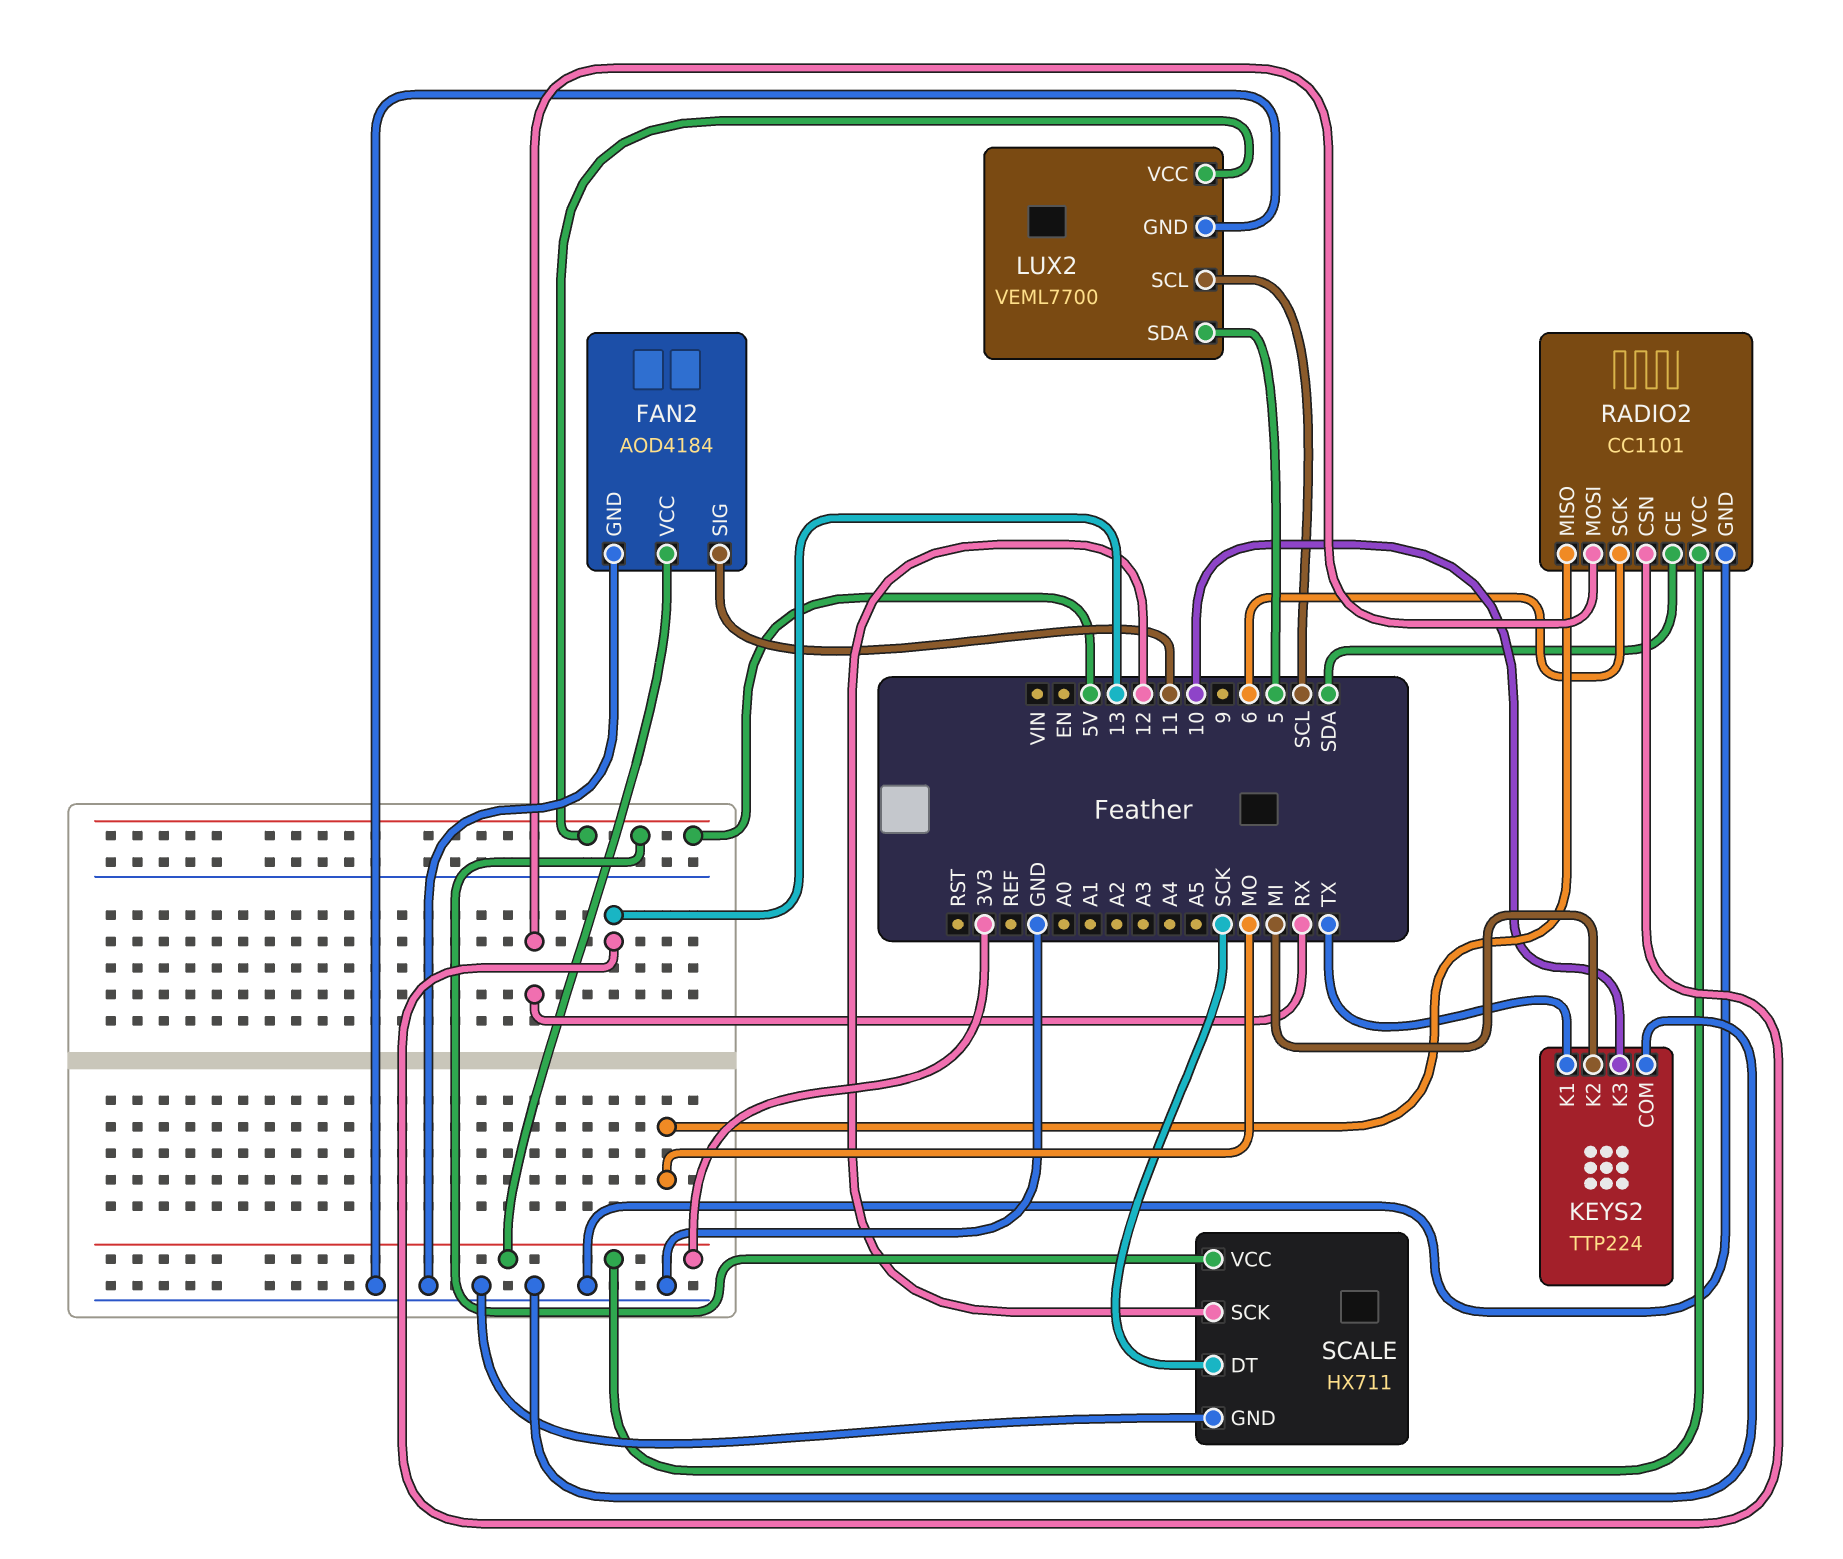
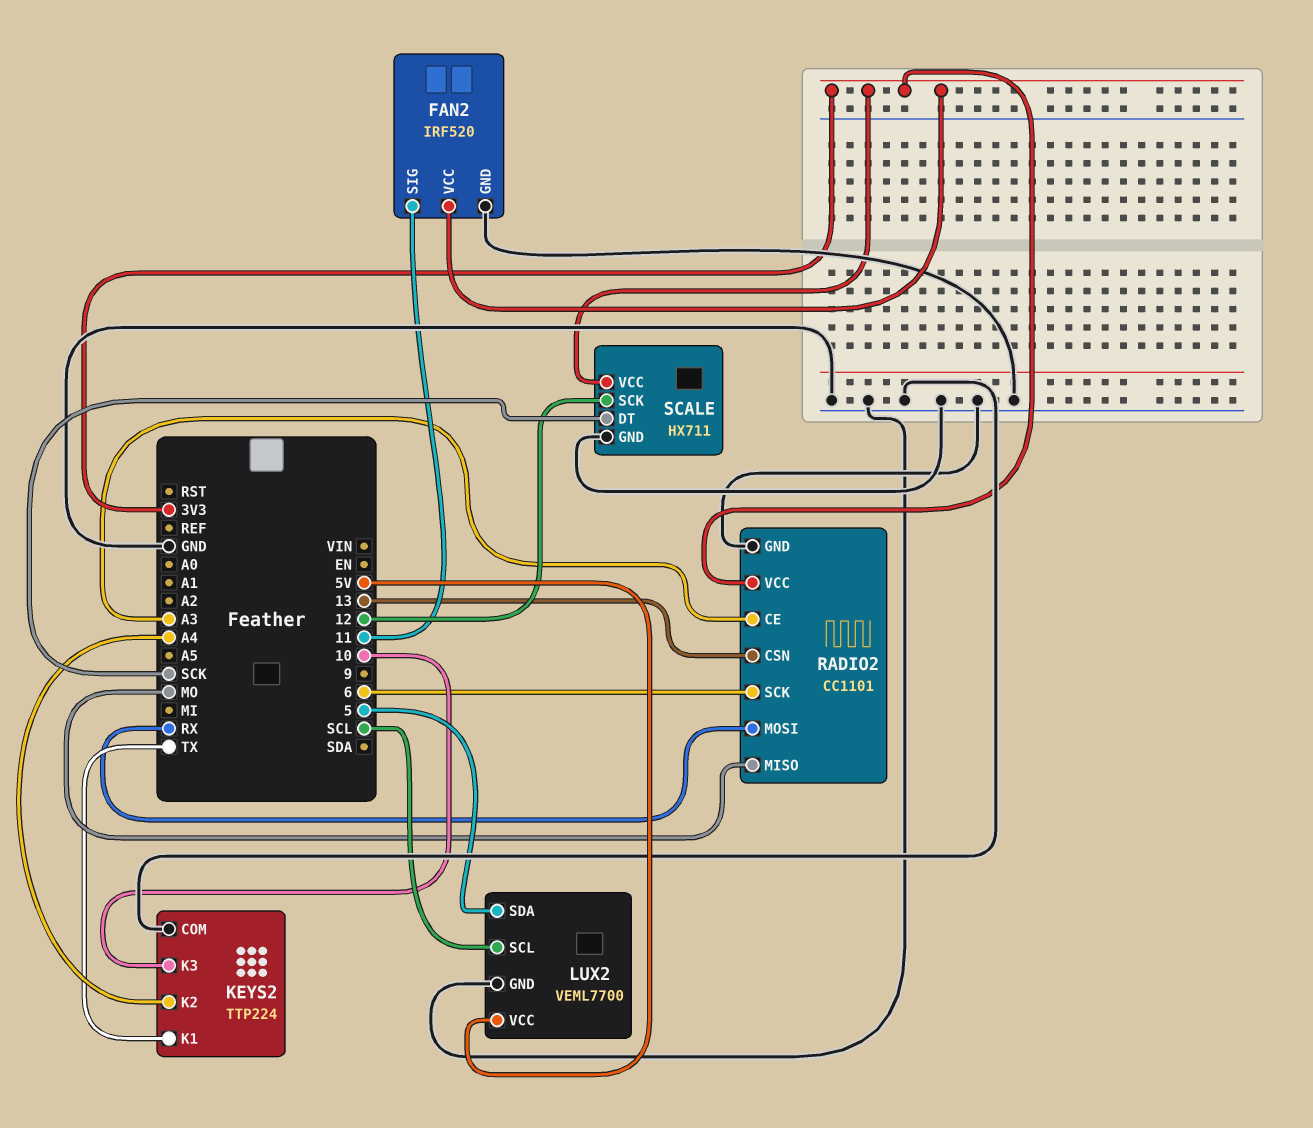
FAN2: AOD4184 -> IRF520
KEYS2 pin K2: MI -> A4
RADIO2 pin CE: SDA -> A3
SCALE pin VCC: 5V -> 3V3

